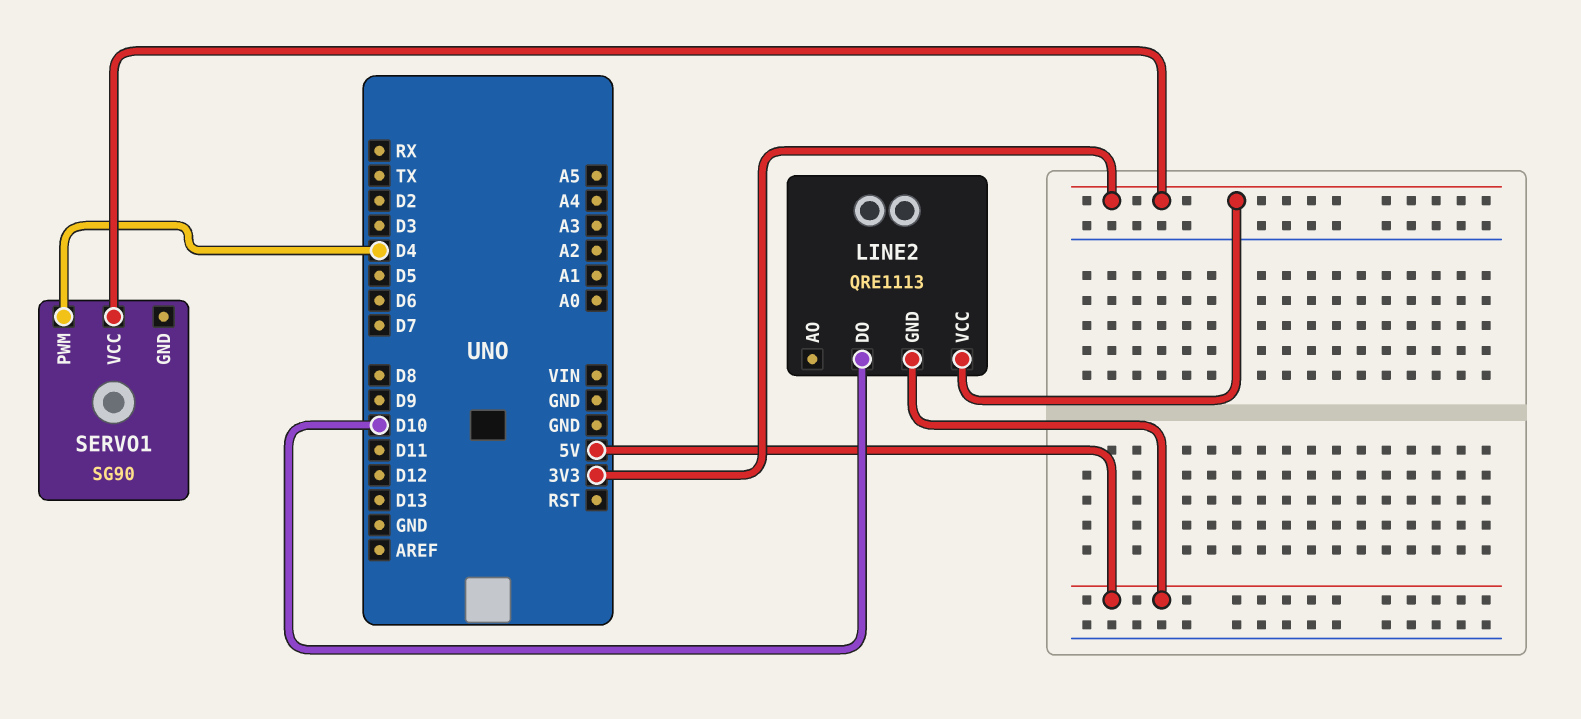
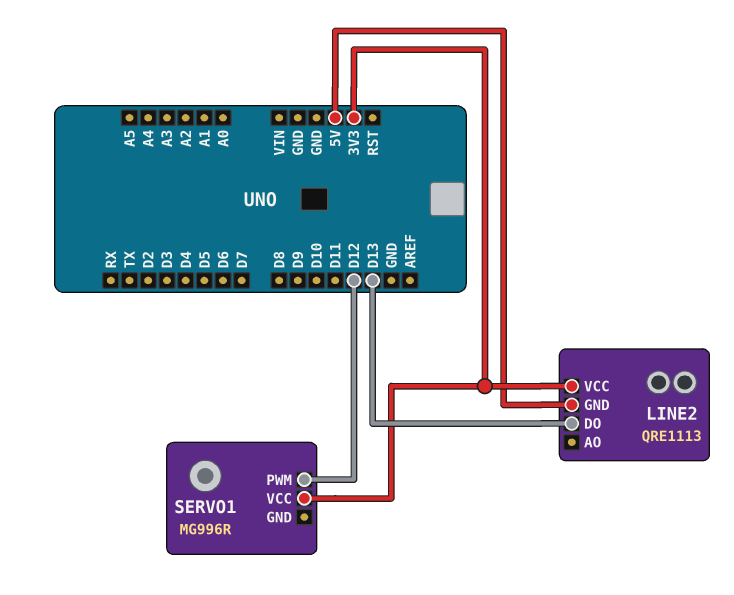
LINE2 pin DO: D10 -> D13
SERVO1: SG90 -> MG996R
SERVO1 pin PWM: D4 -> D12

